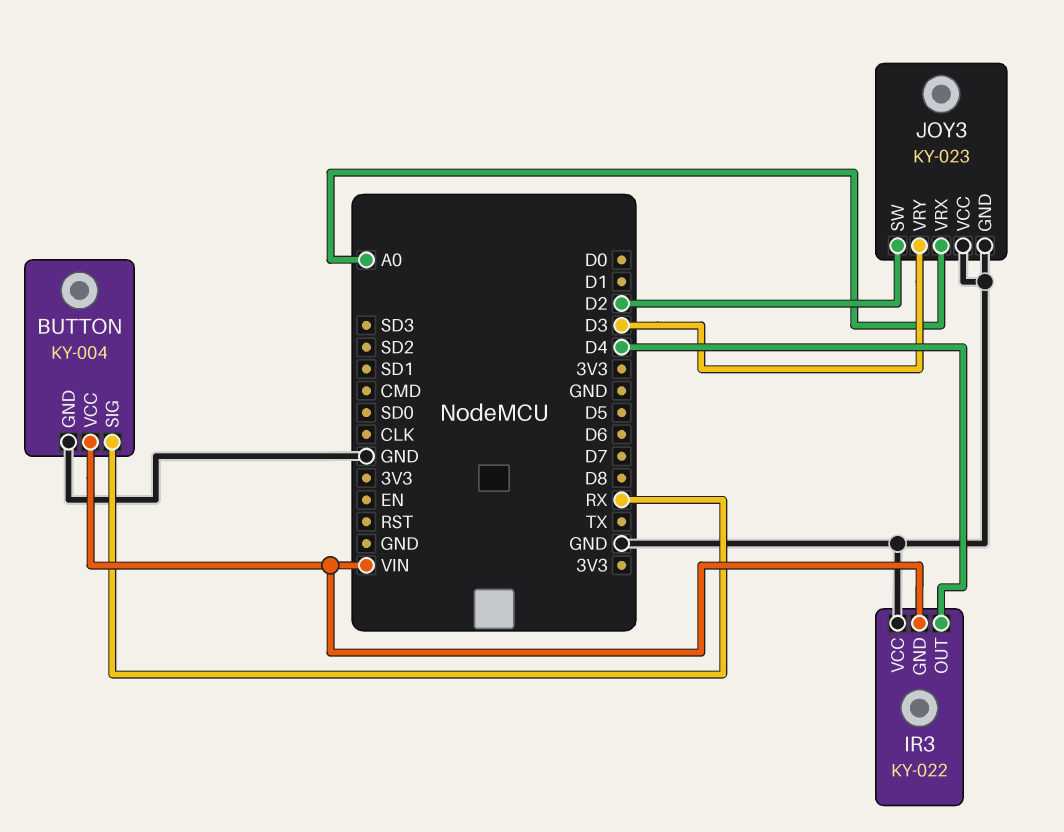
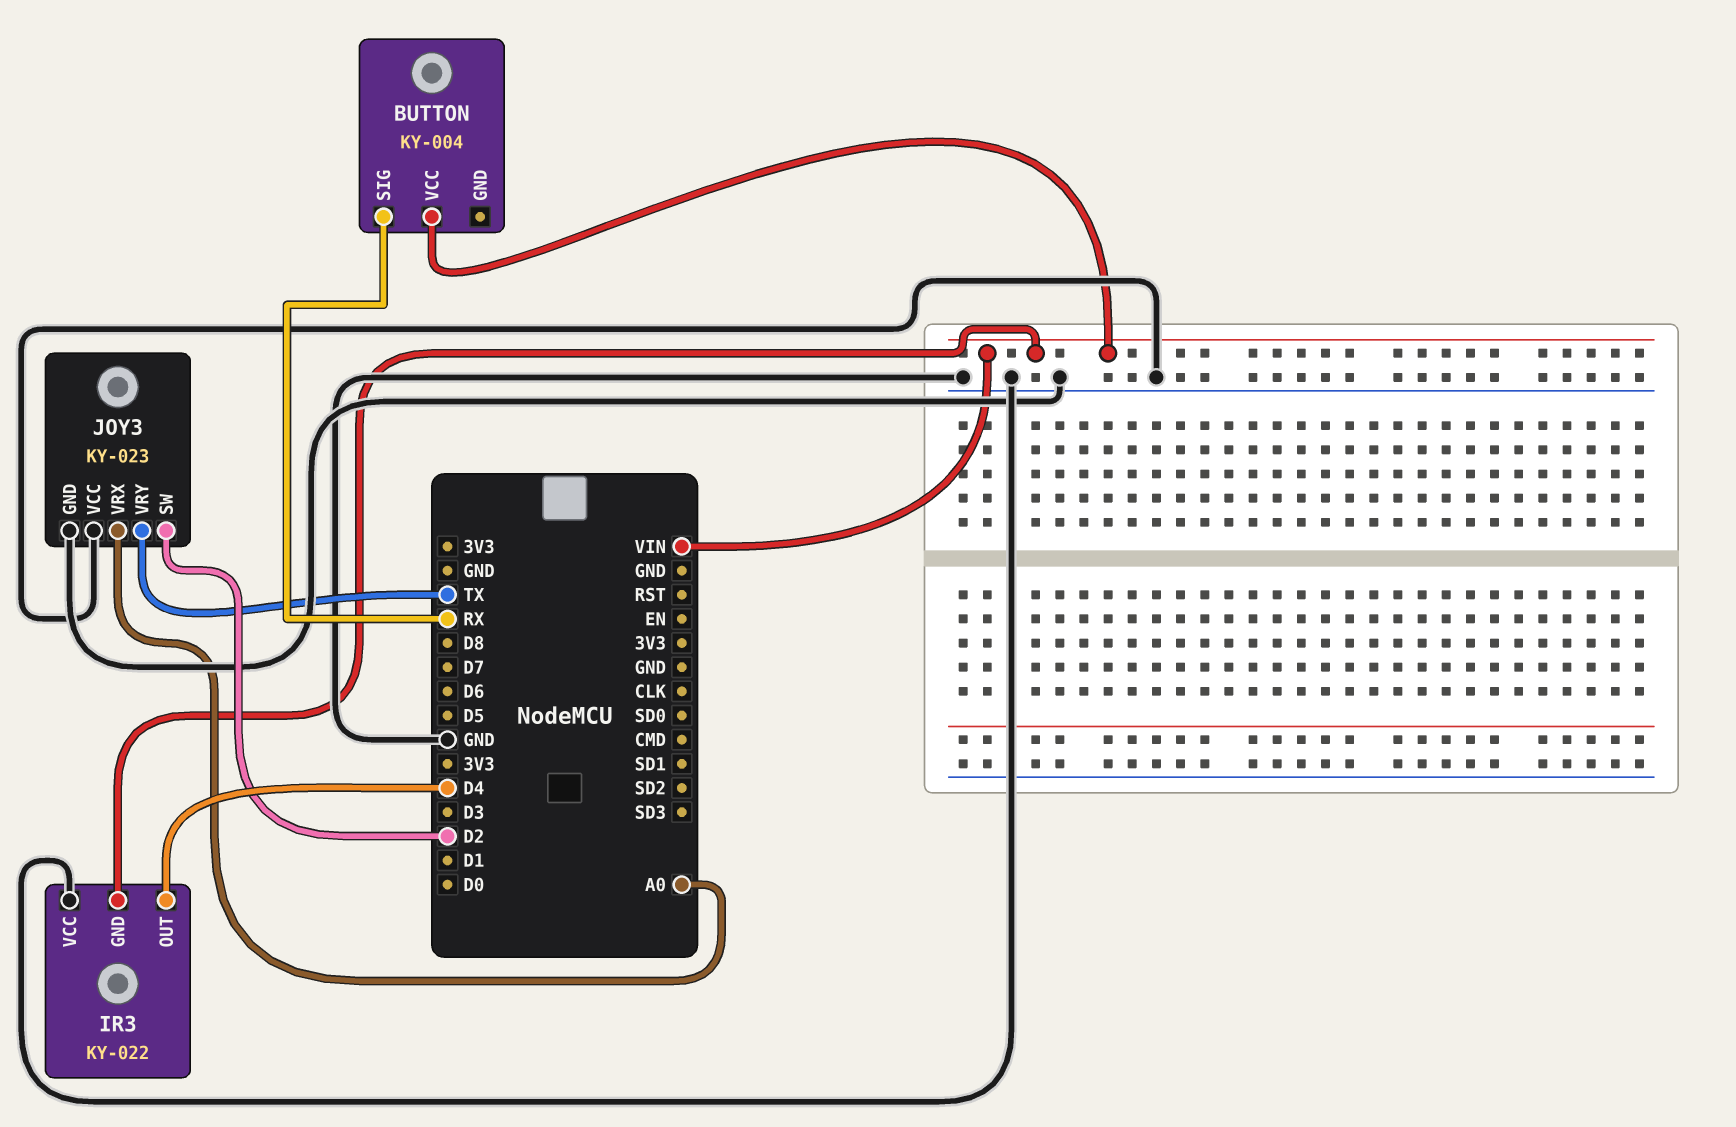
BUTTON pin GND: GND -> none
JOY3 pin VRY: D3 -> TX

